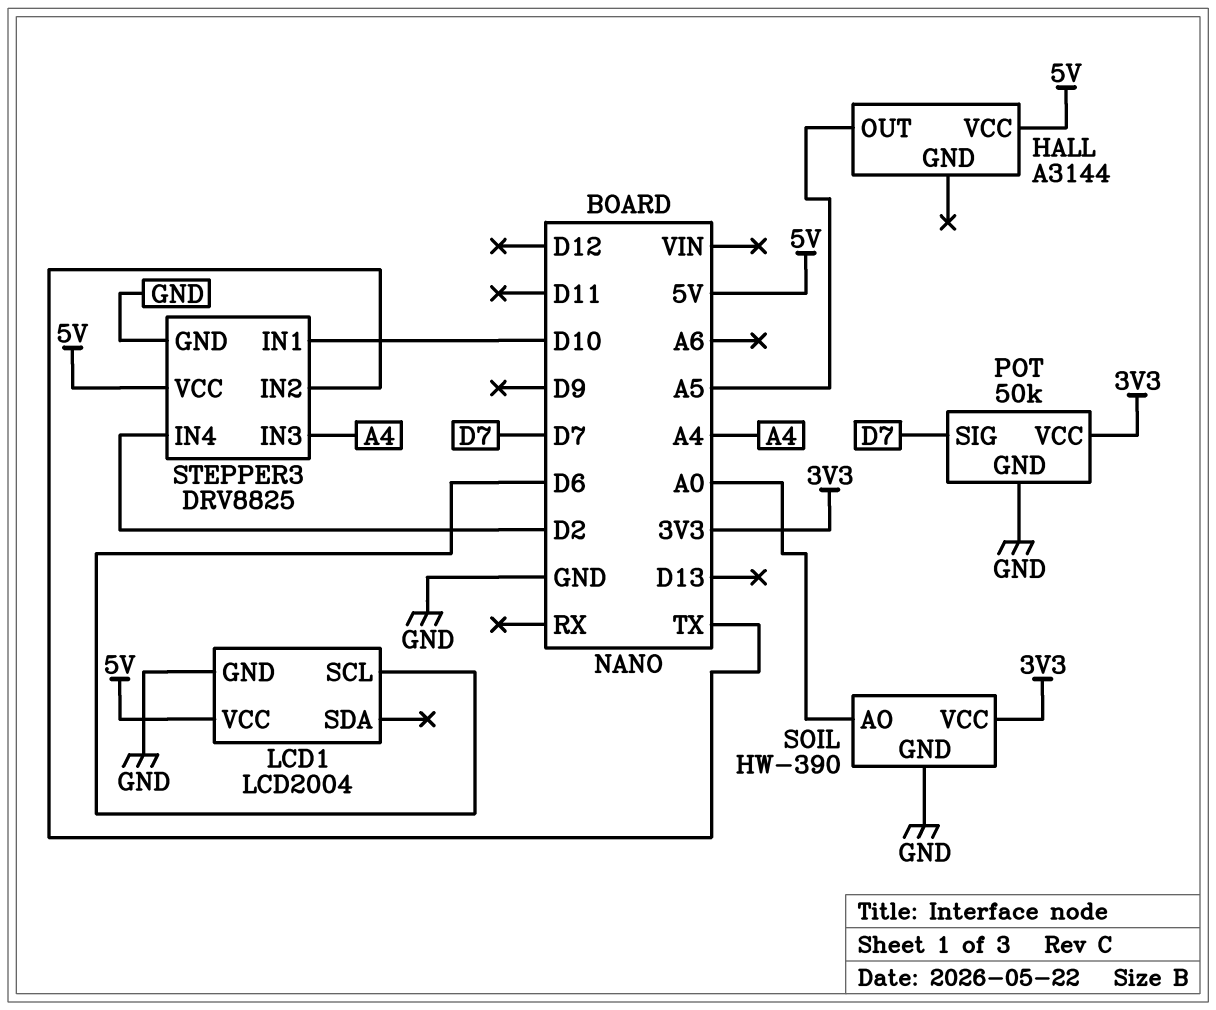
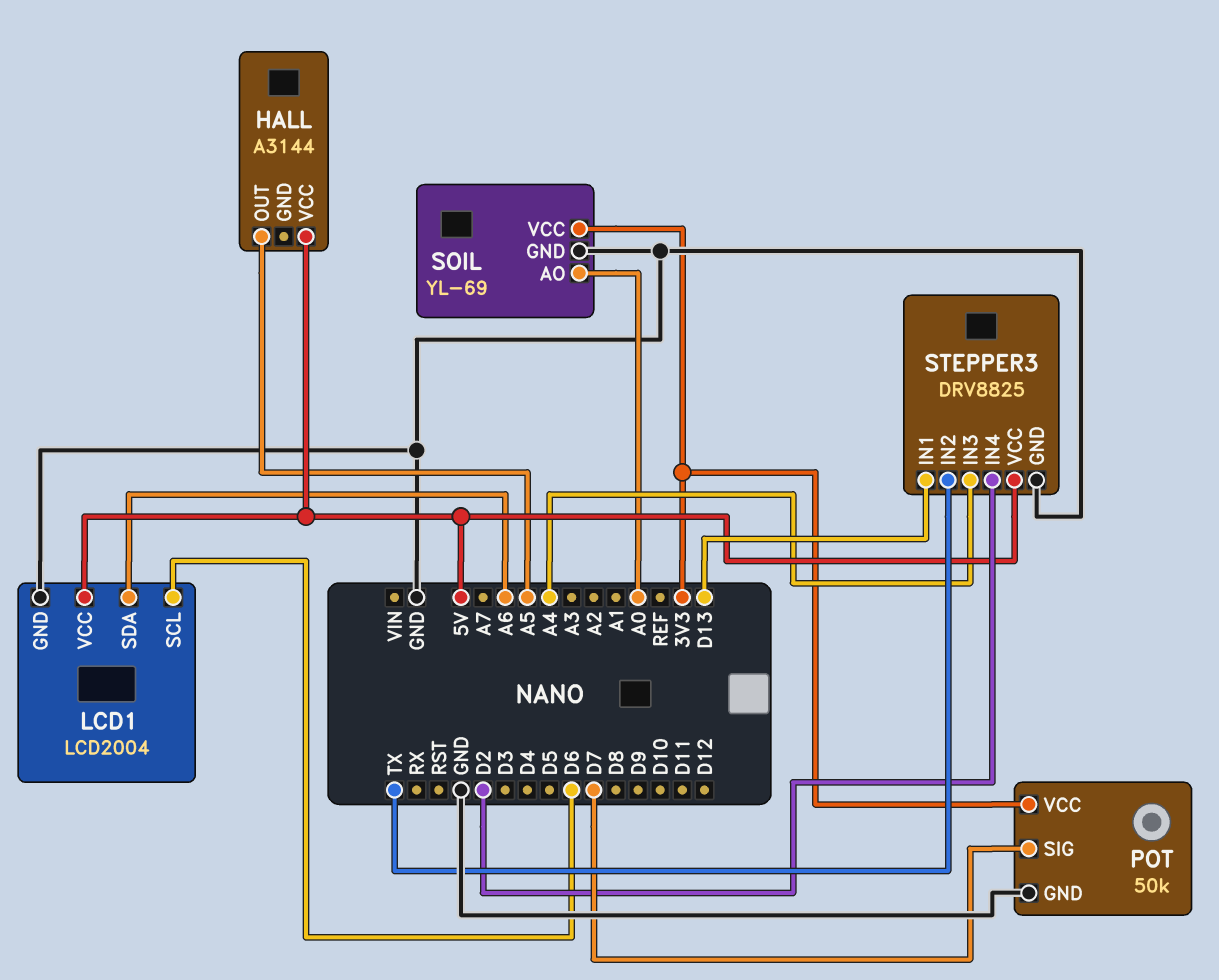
LCD1 pin SDA: none -> A6
SOIL: HW-390 -> YL-69
STEPPER3 pin IN1: D10 -> D13

